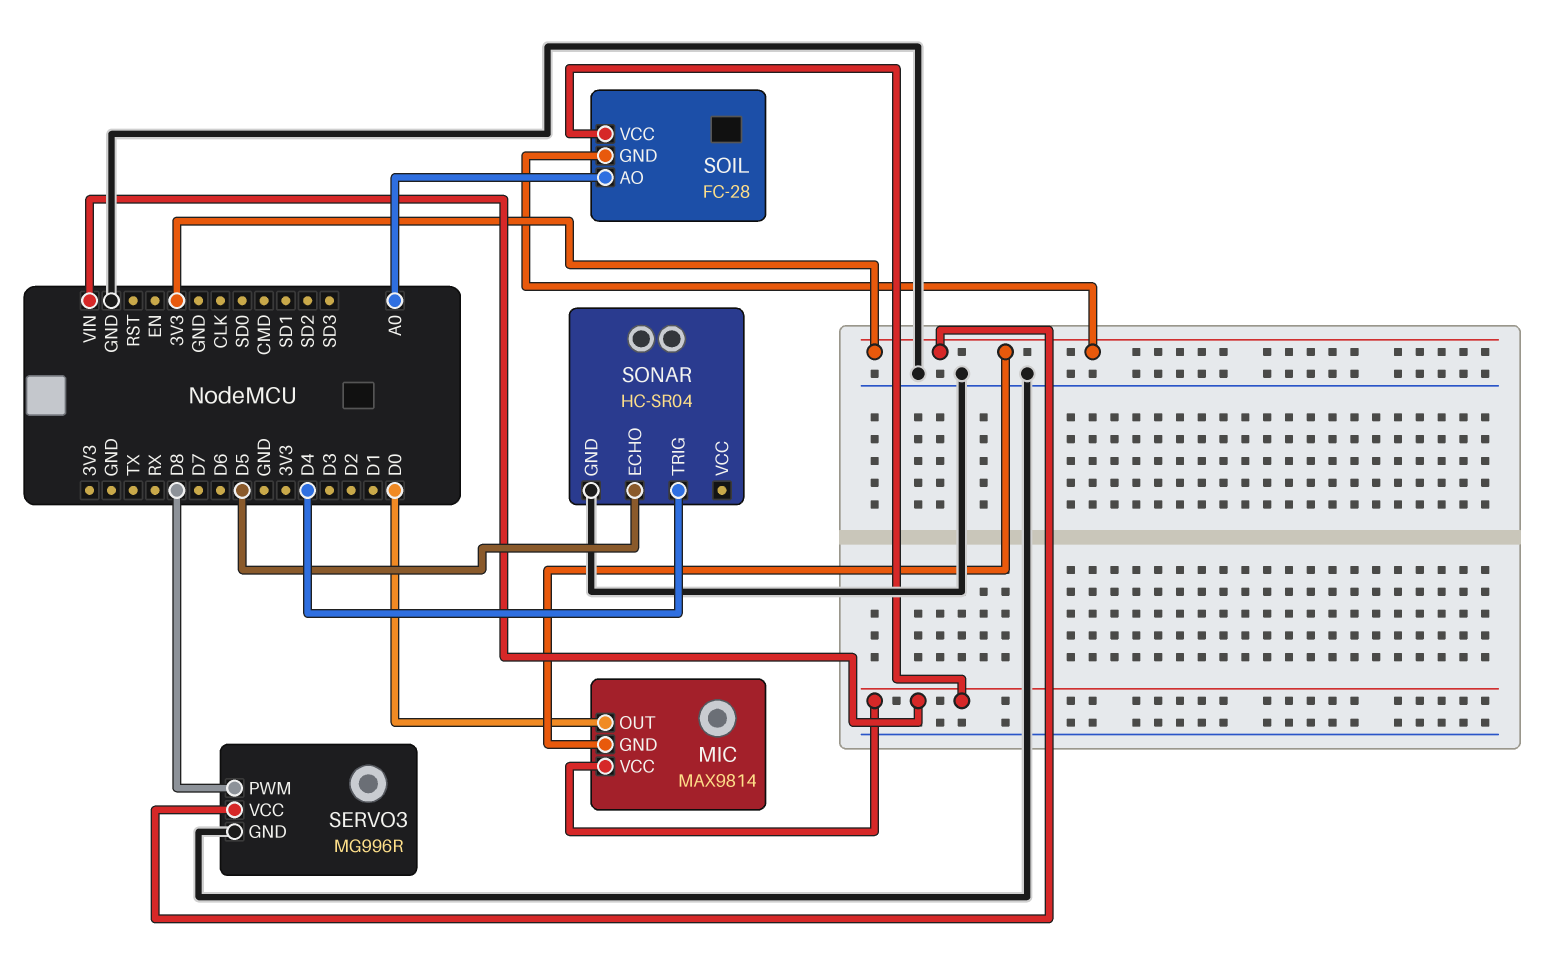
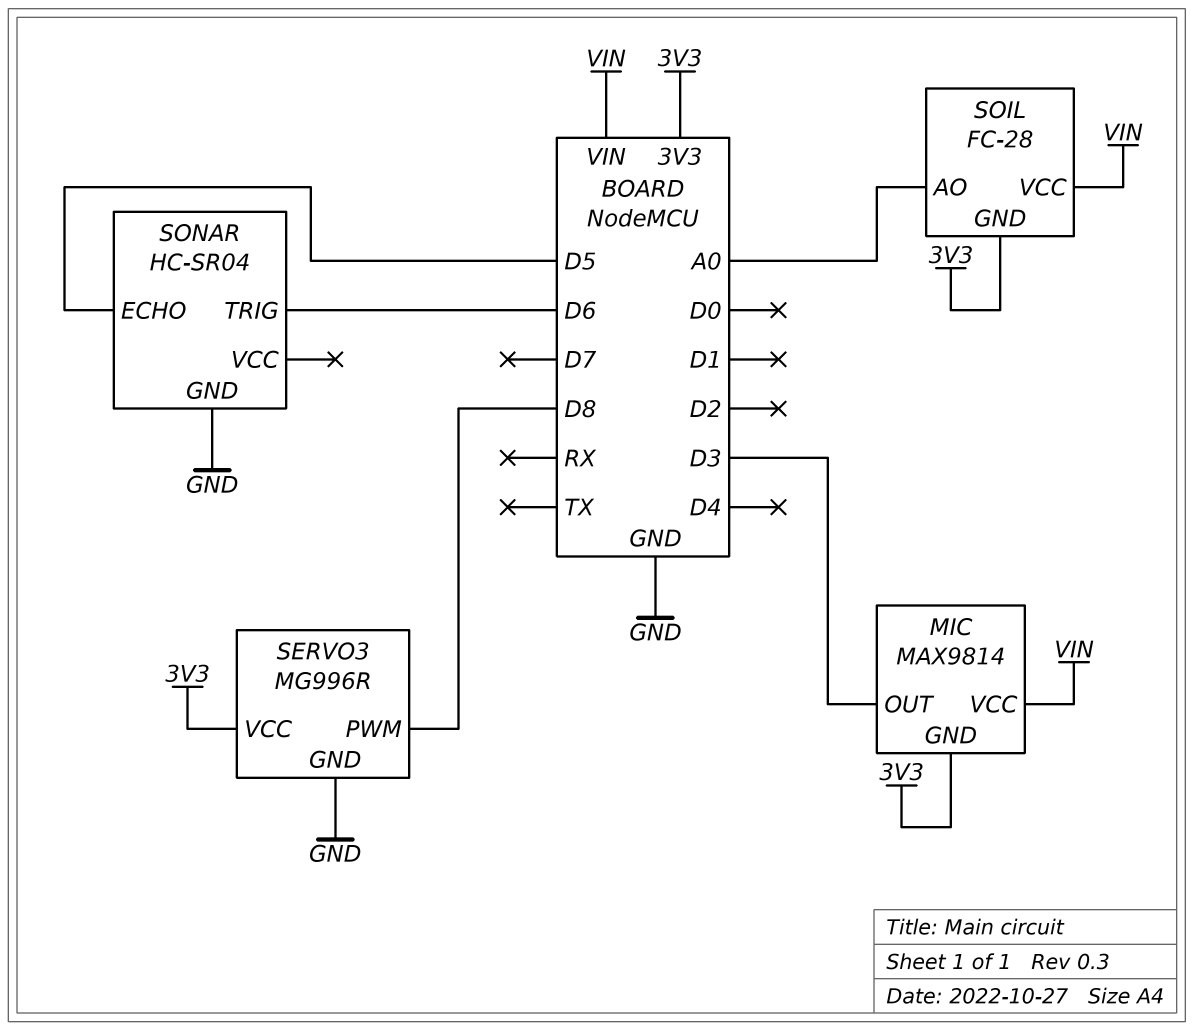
MIC pin OUT: D0 -> D3
SONAR pin TRIG: D4 -> D6

